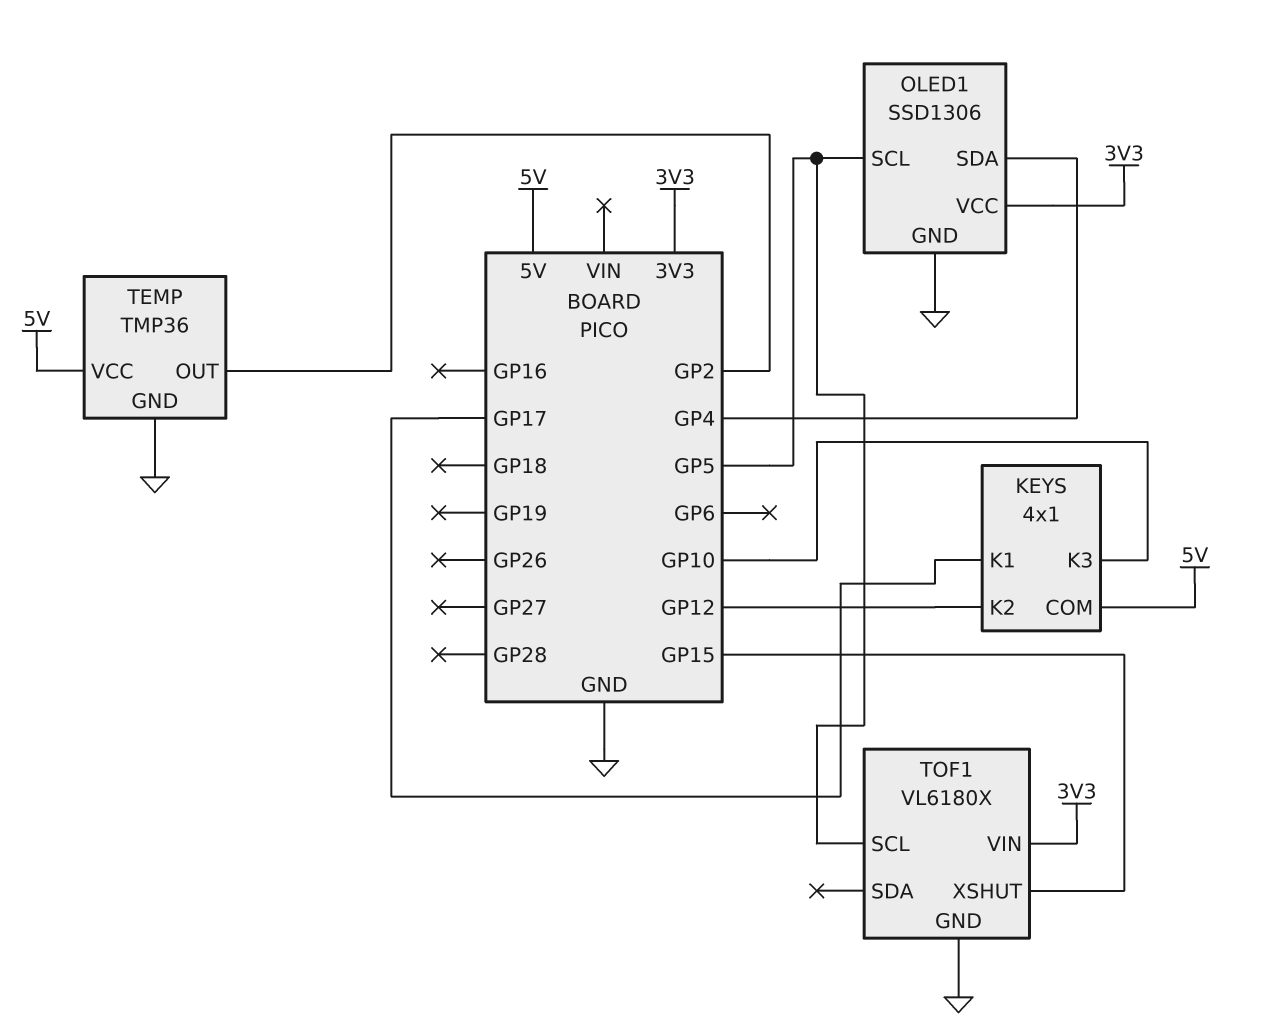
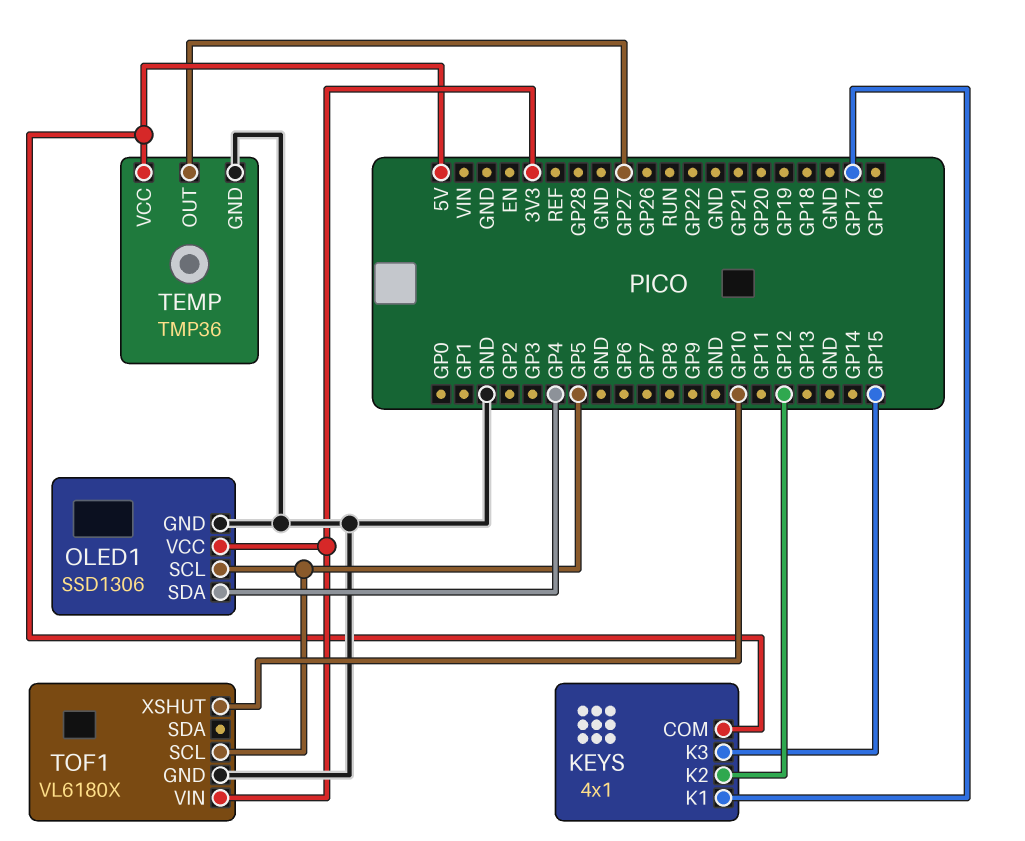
KEYS pin K3: GP10 -> GP15
TEMP pin OUT: GP2 -> GP27
TOF1 pin XSHUT: GP15 -> GP10

